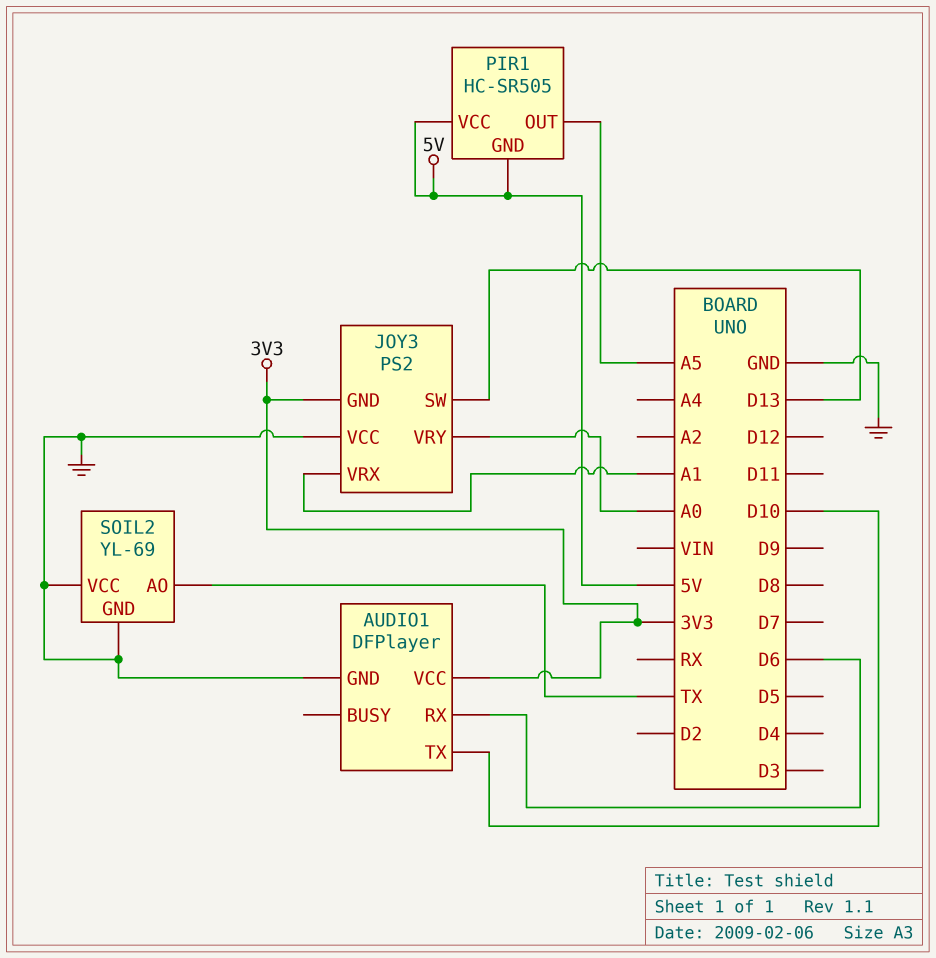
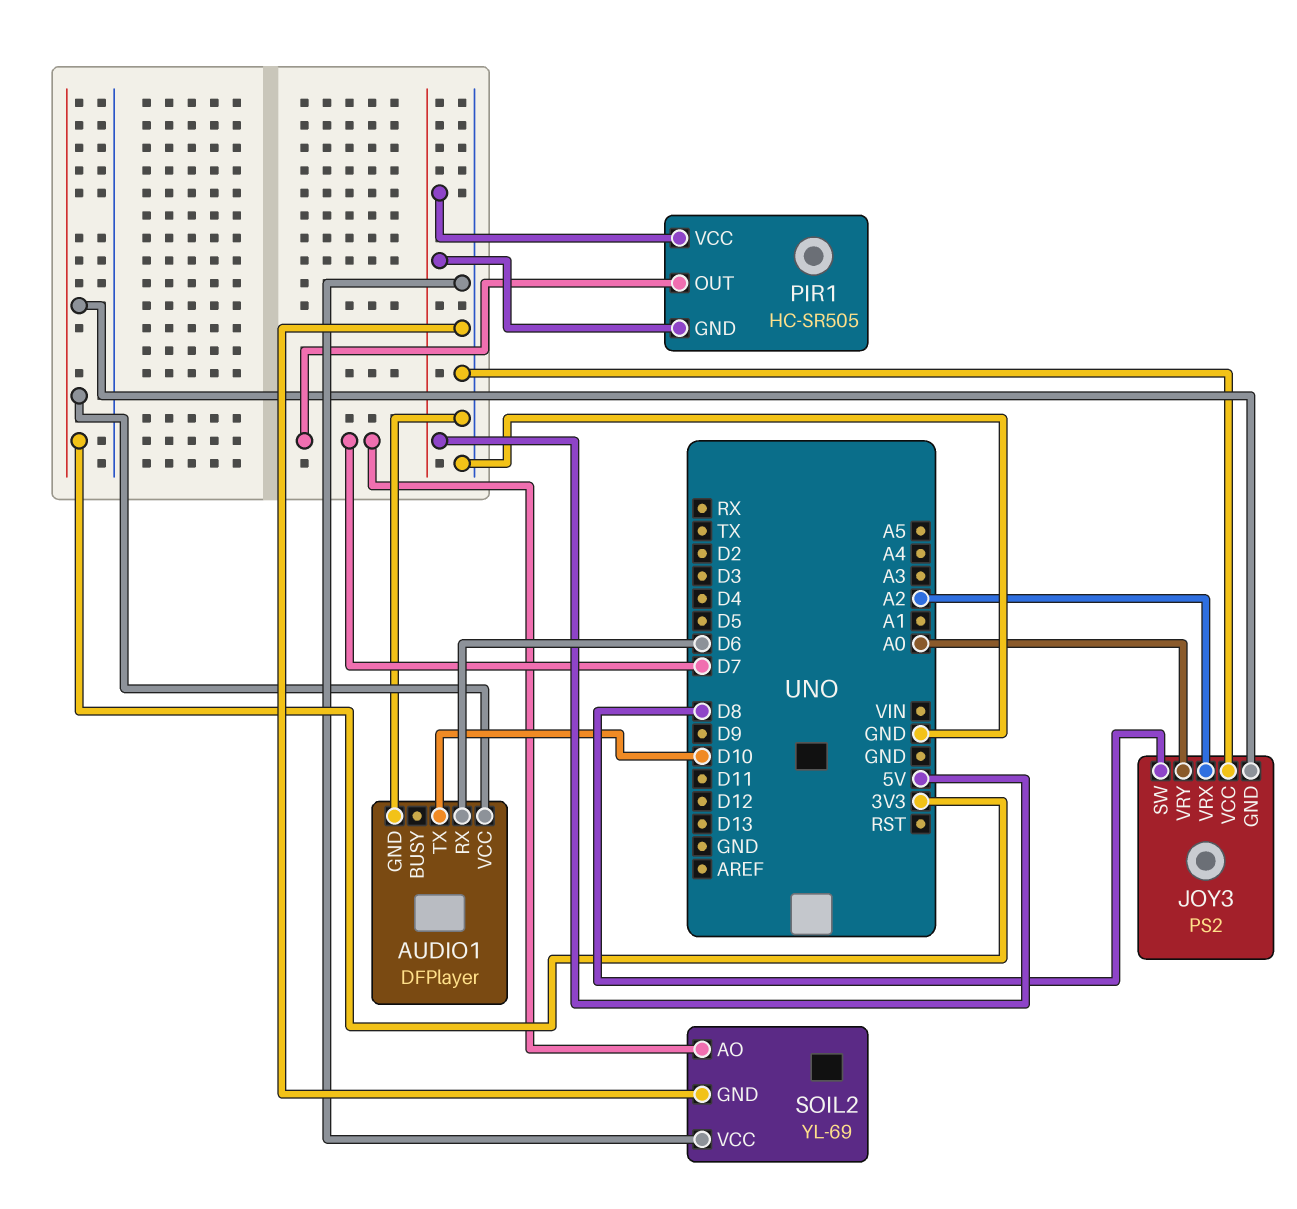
JOY3 pin SW: D13 -> D8
JOY3 pin VRX: A1 -> A2
PIR1 pin OUT: A5 -> D7
SOIL2 pin AO: TX -> D7

